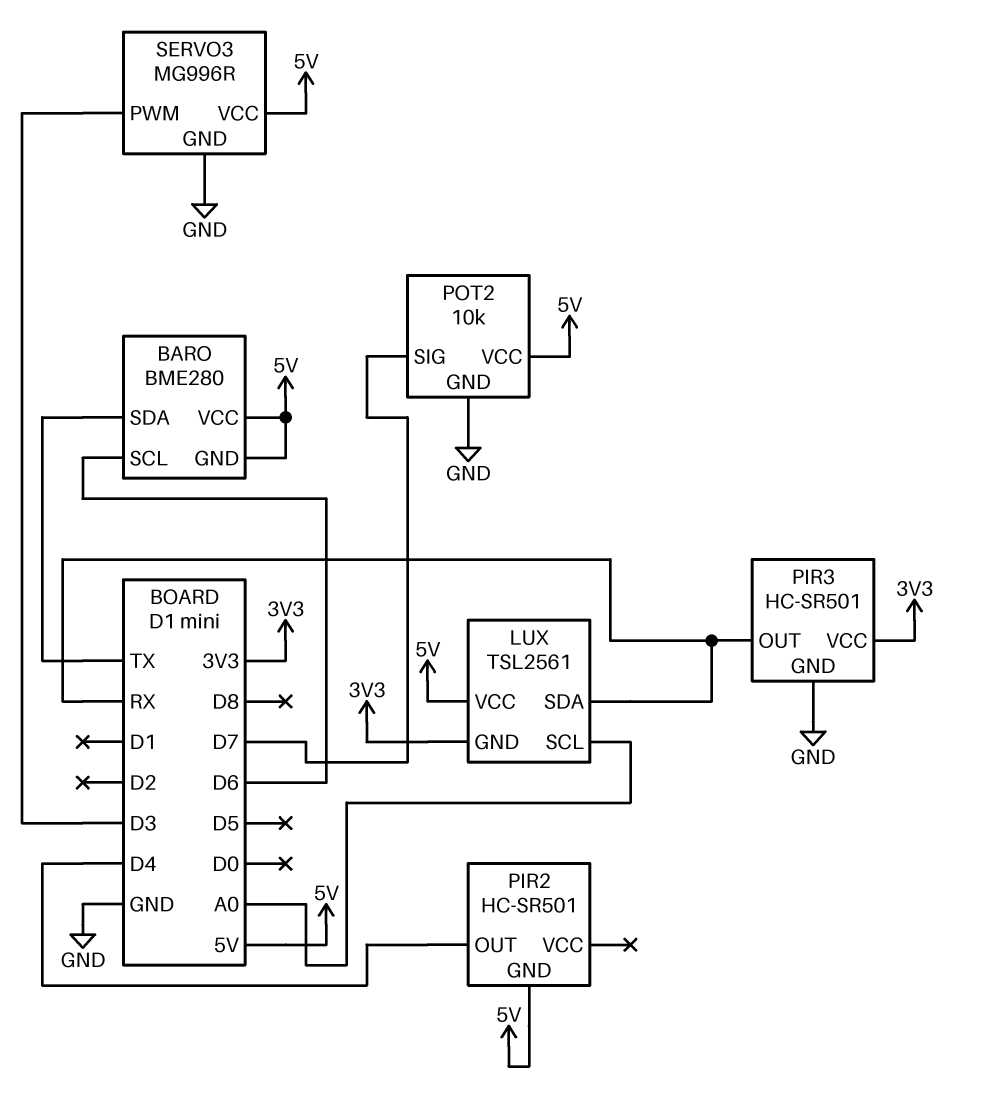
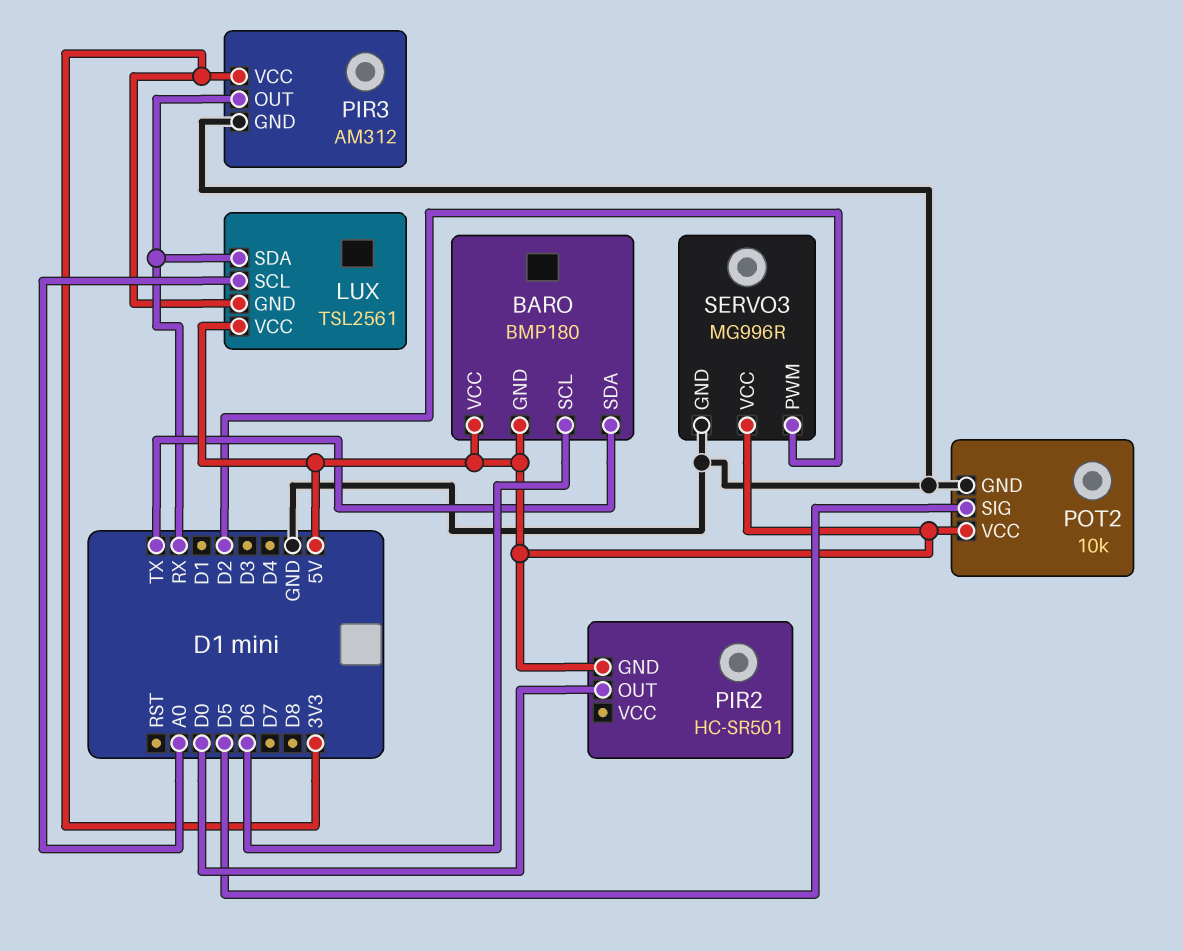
BARO: BME280 -> BMP180
PIR2 pin OUT: D4 -> D0
PIR3: HC-SR501 -> AM312
POT2 pin SIG: D7 -> D5
SERVO3 pin PWM: D3 -> D2

